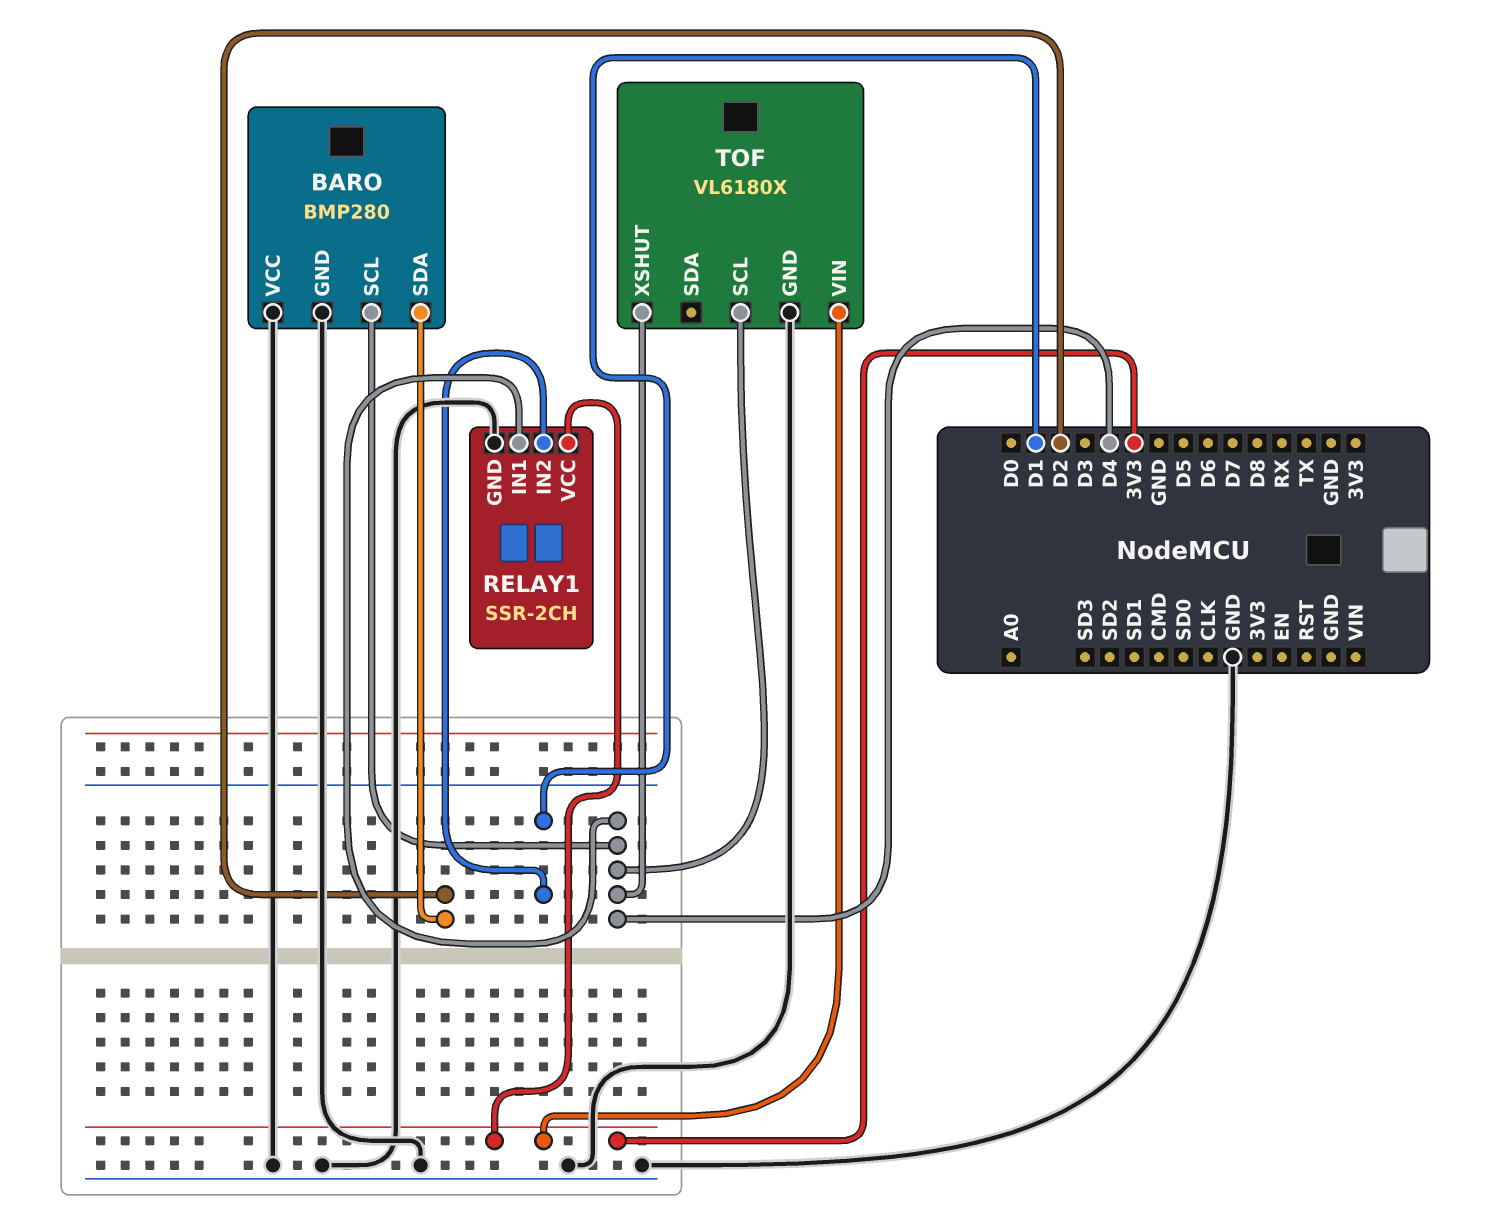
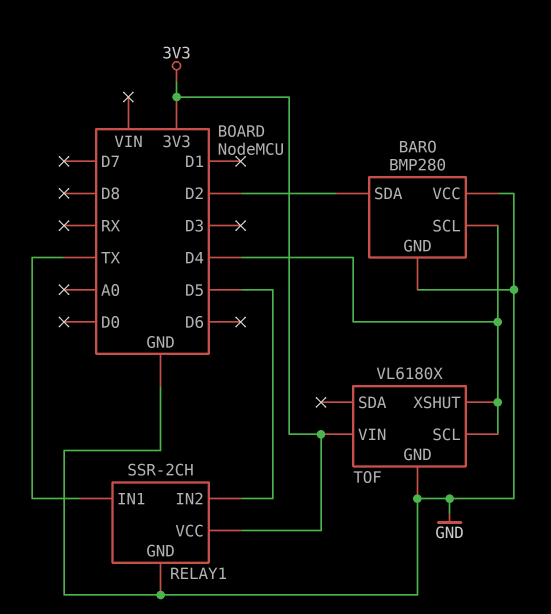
RELAY1 pin IN1: D4 -> TX
RELAY1 pin IN2: D1 -> D5

